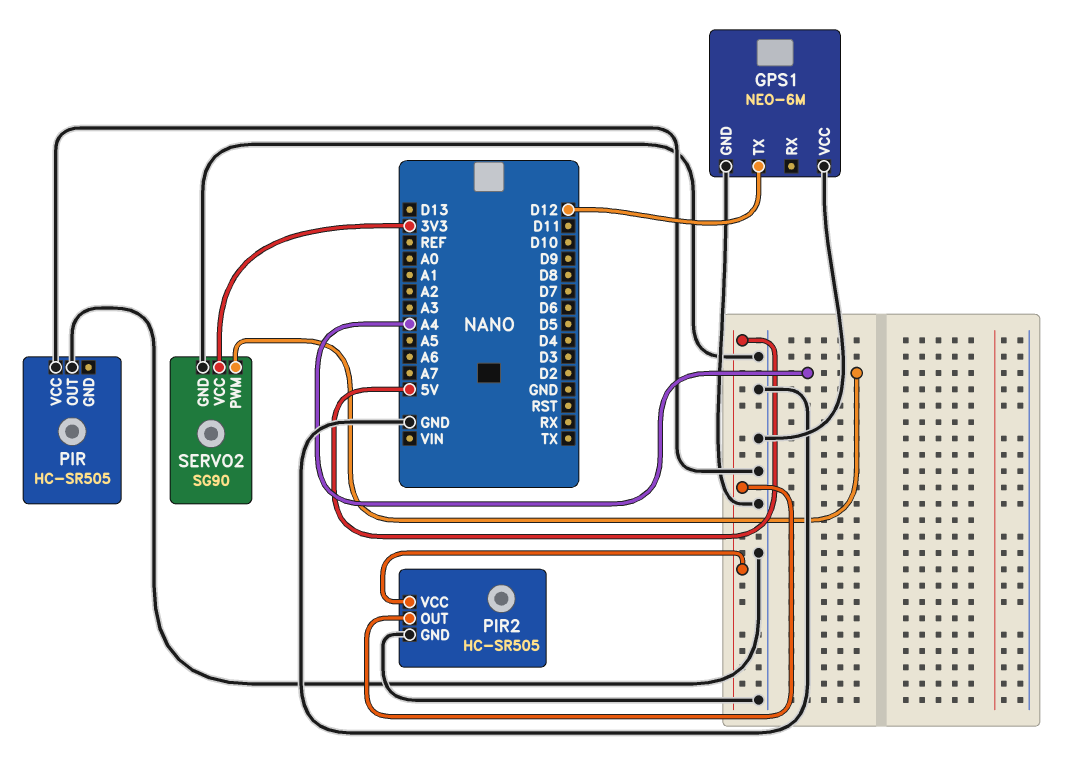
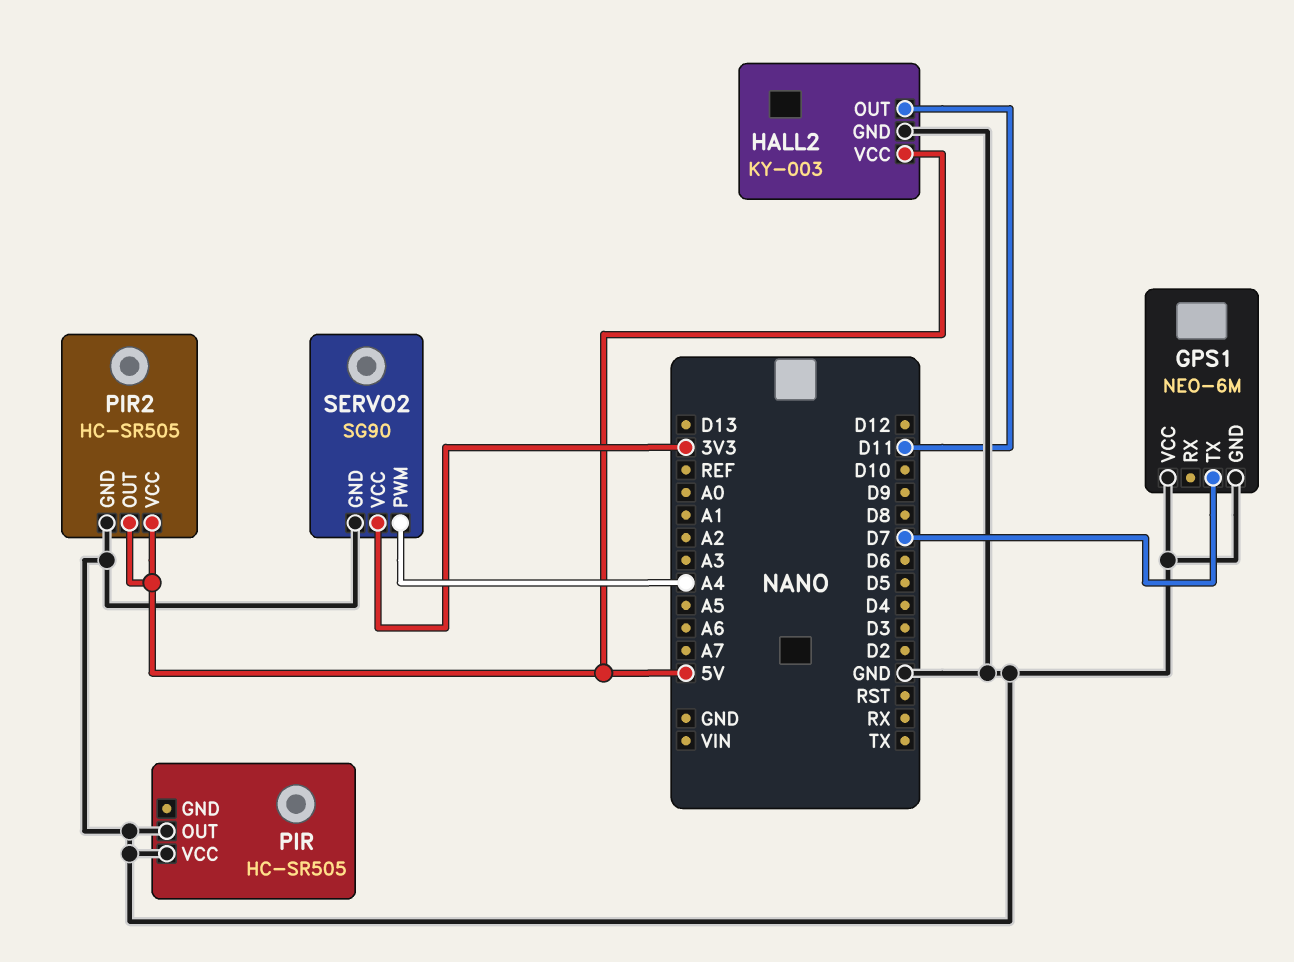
GPS1 pin TX: D12 -> D7
HALL2: none -> KY-003
HALL2 pin GND: none -> GND
HALL2 pin OUT: none -> D11
HALL2 pin VCC: none -> 5V

